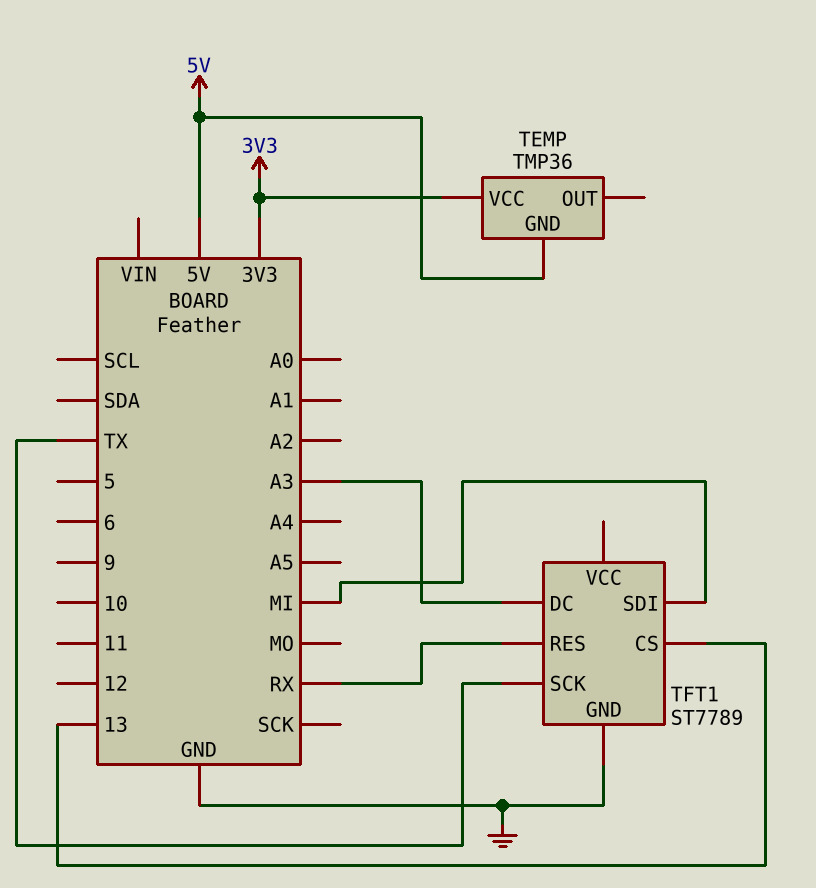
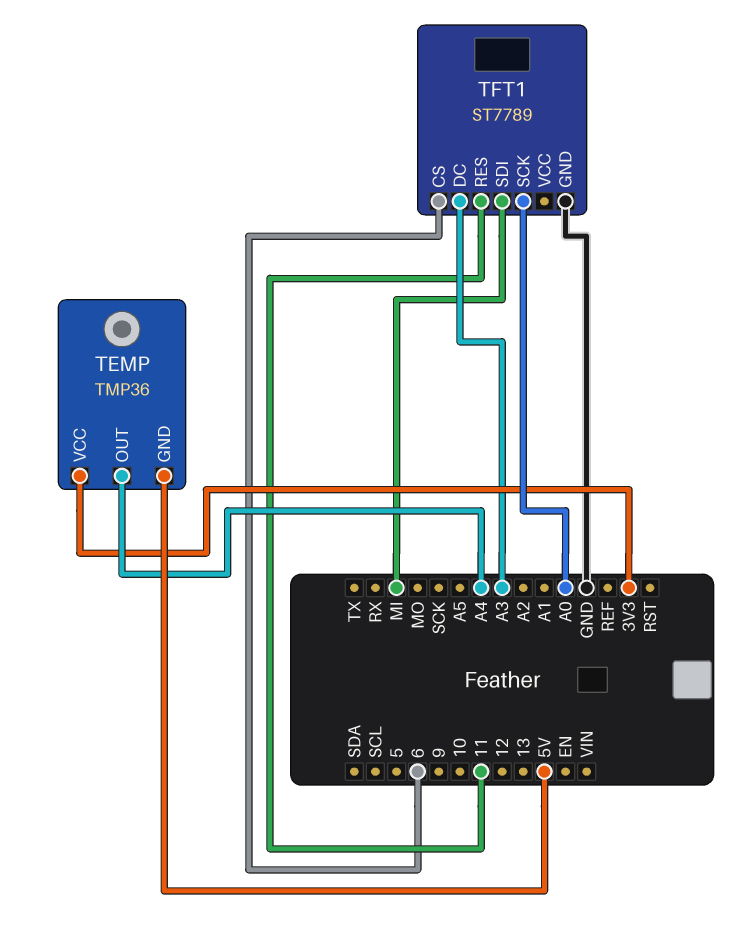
TEMP pin OUT: none -> A4
TFT1 pin CS: 13 -> 6
TFT1 pin RES: RX -> 11
TFT1 pin SCK: TX -> A0

